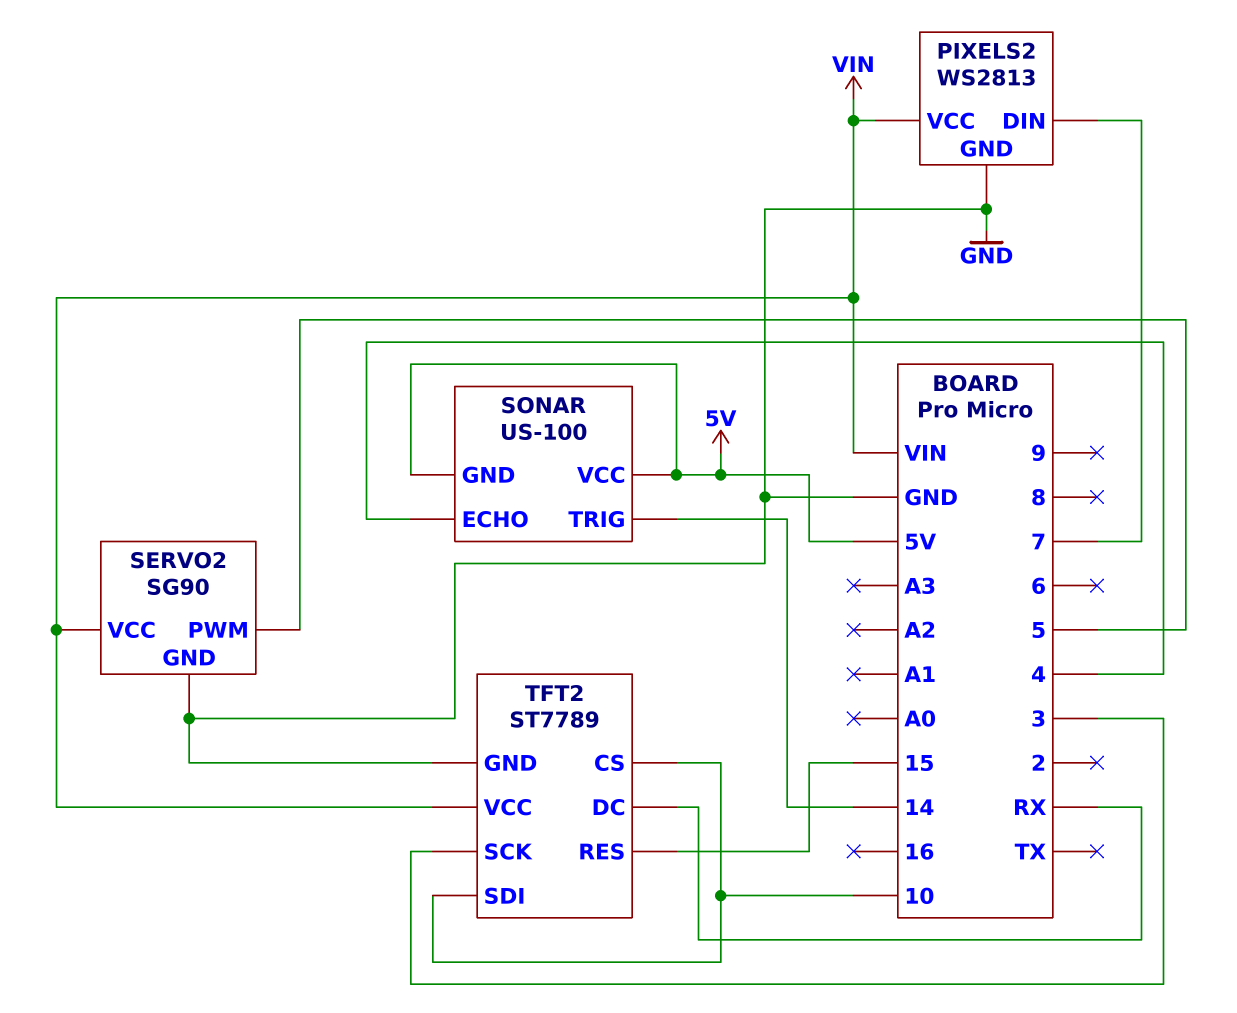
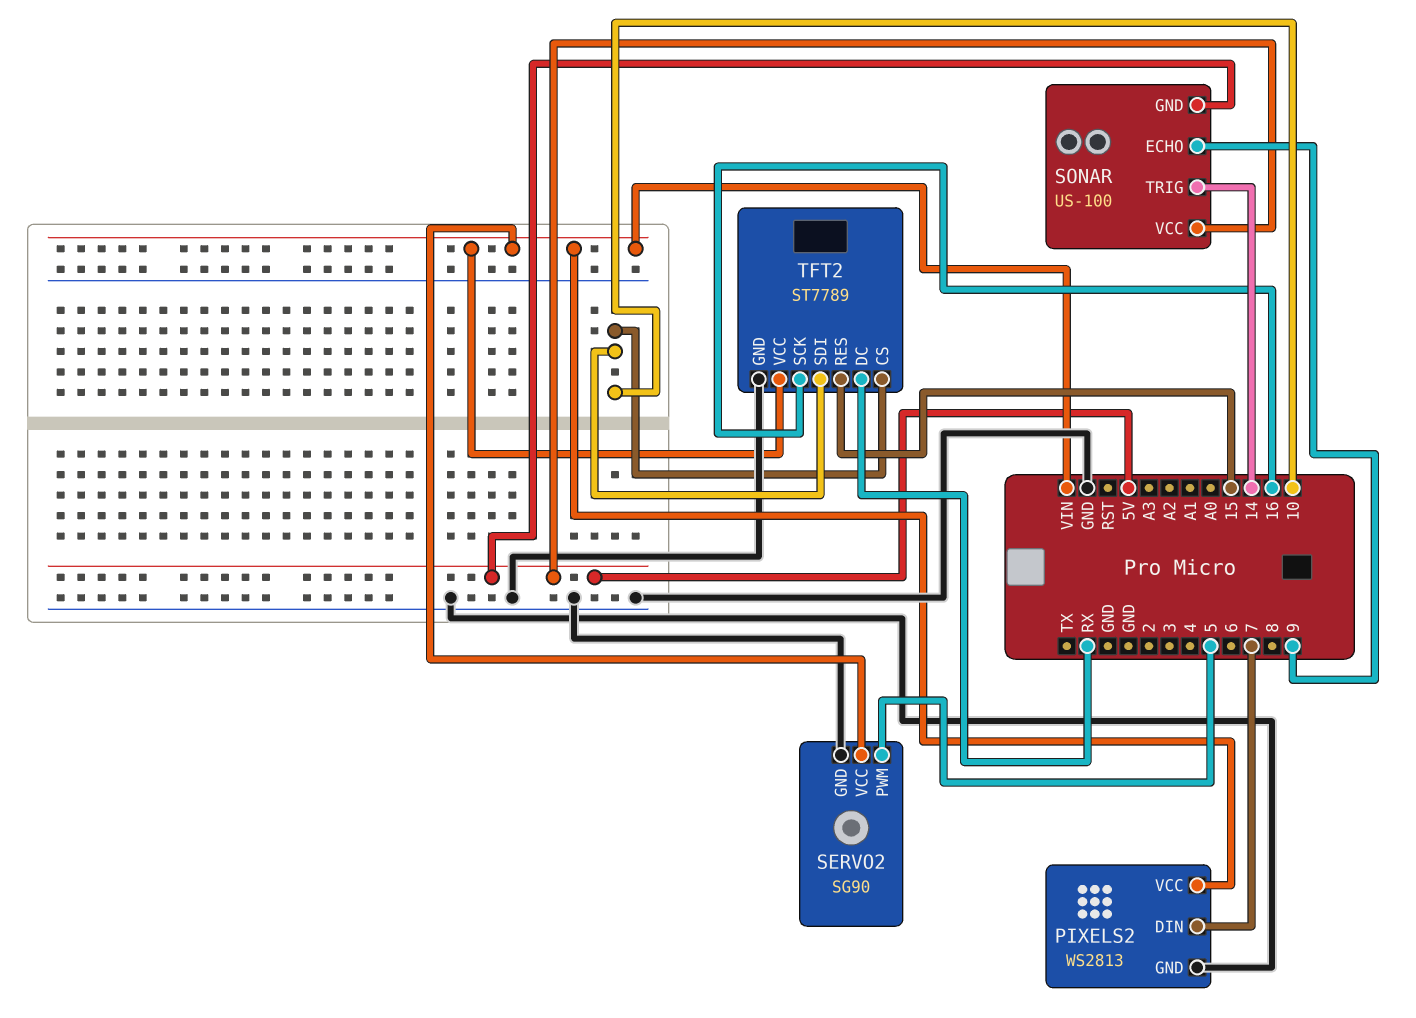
SONAR pin ECHO: 4 -> 9
TFT2 pin SCK: 3 -> 16

